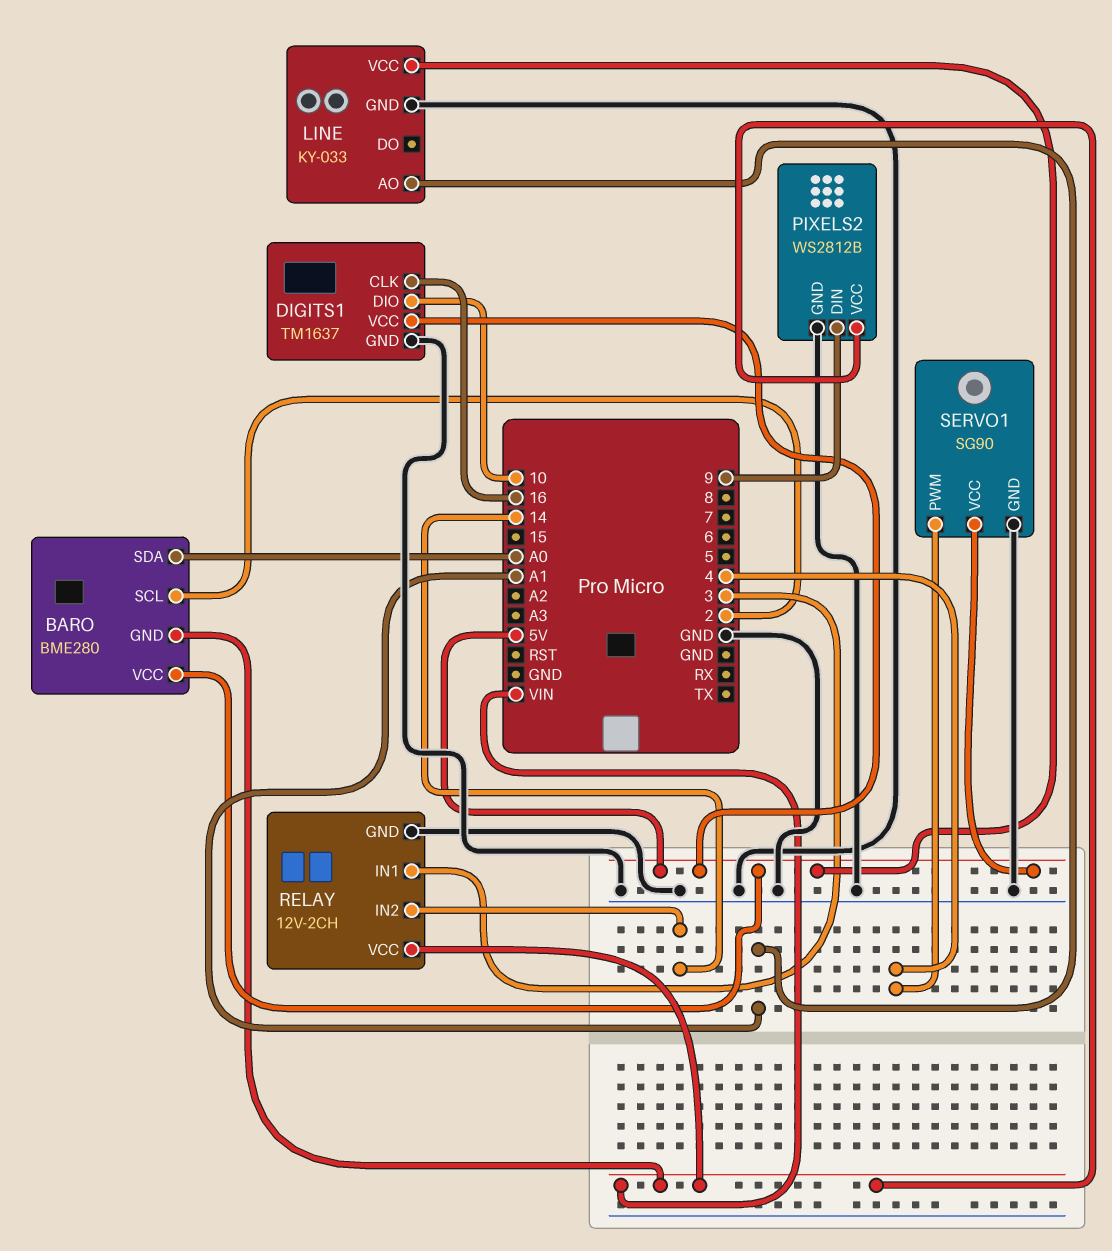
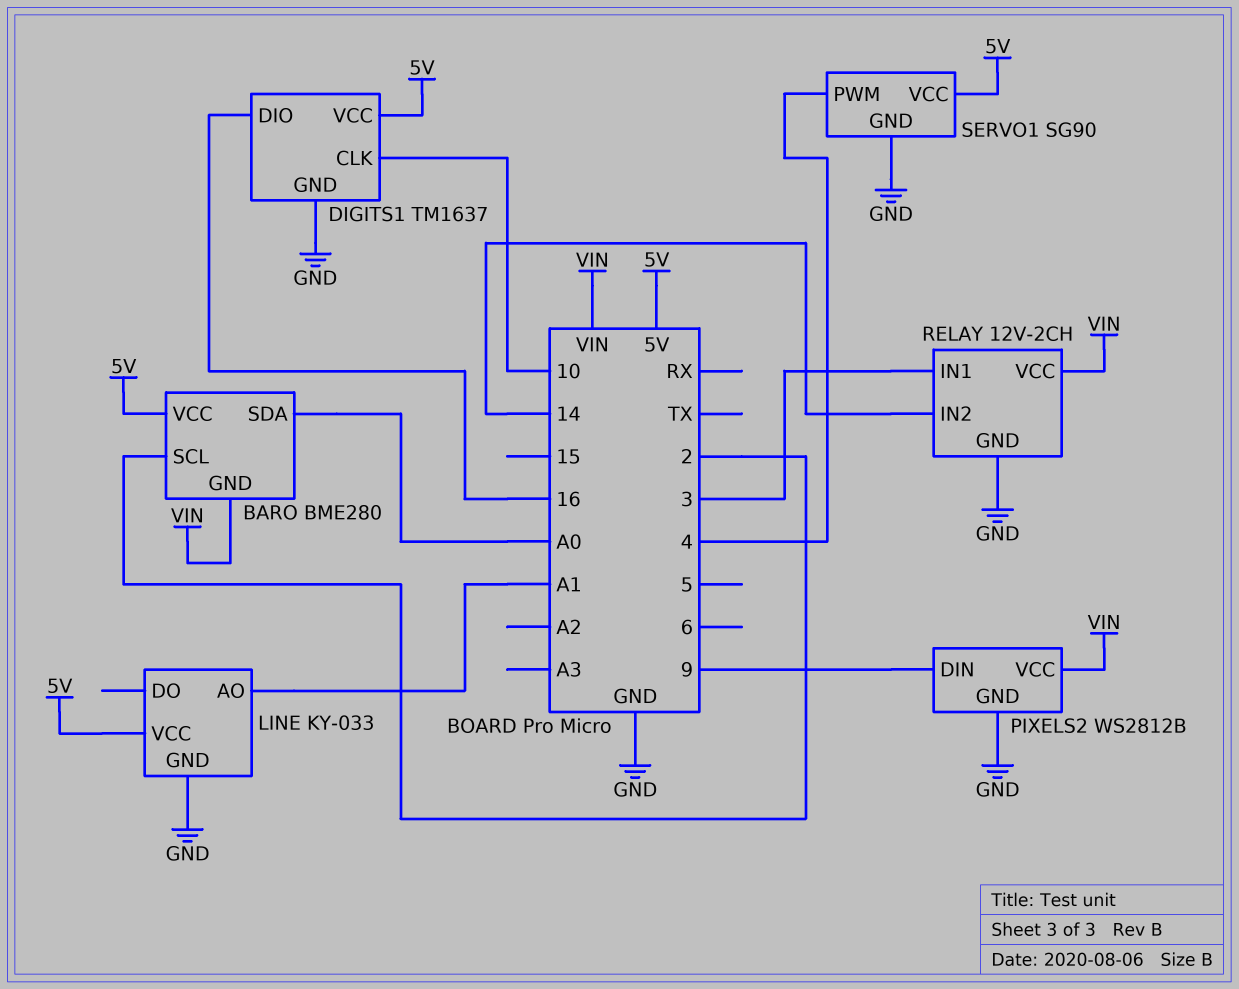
DIGITS1 pin CLK: 16 -> 10
DIGITS1 pin DIO: 10 -> 16

